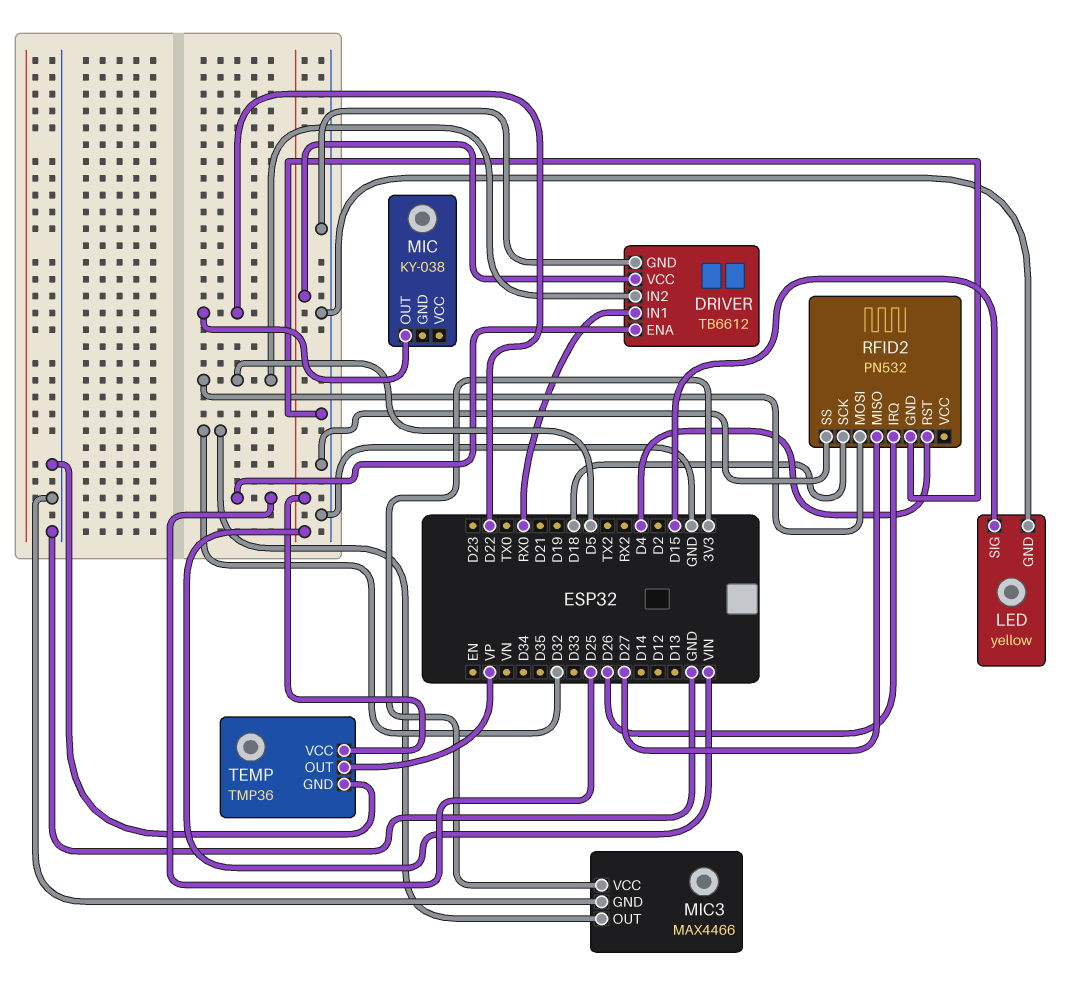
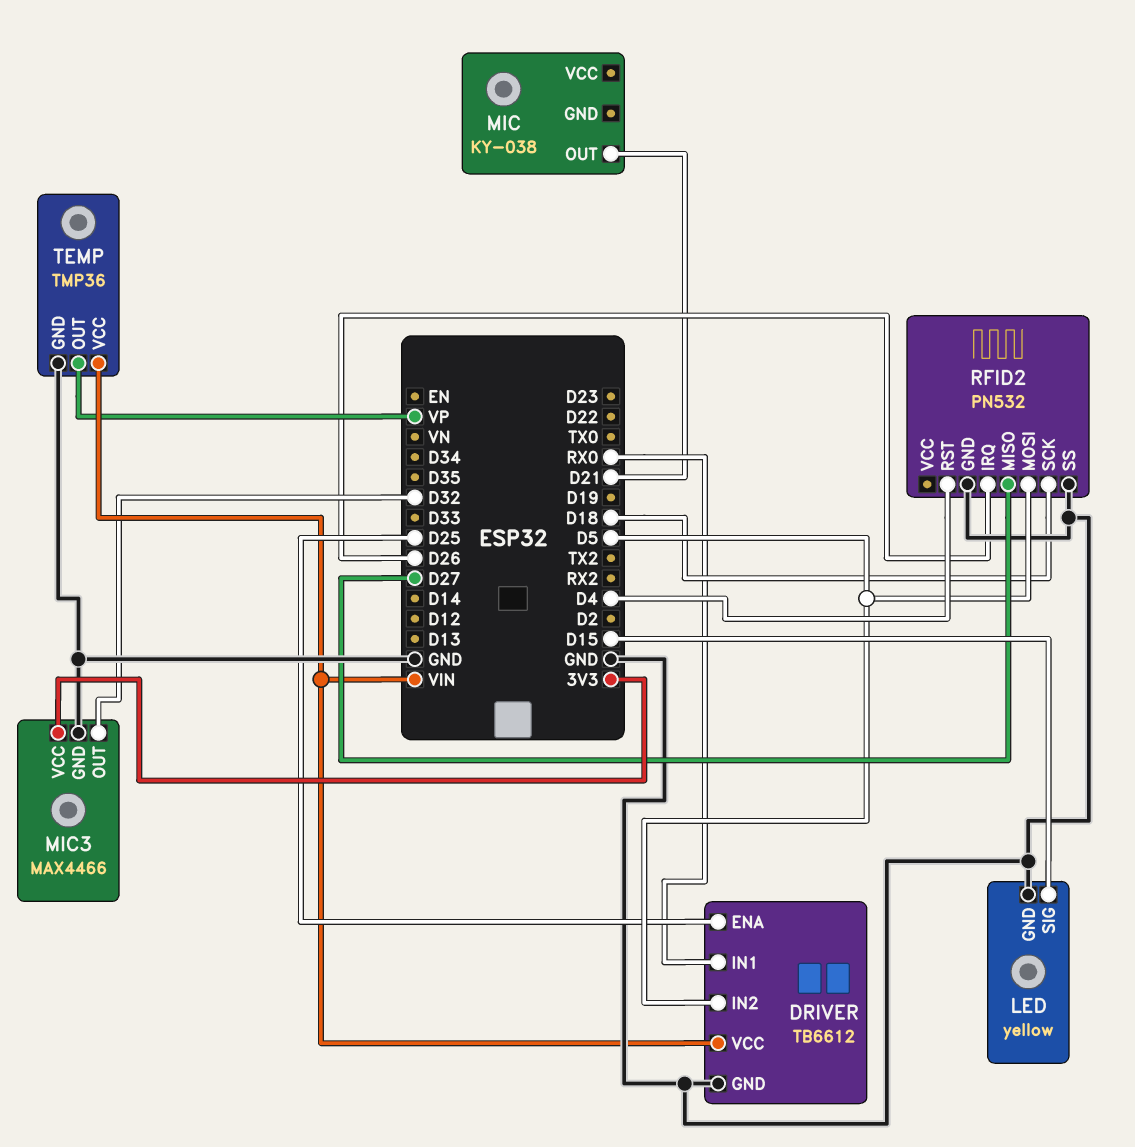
MIC pin OUT: D22 -> D21

